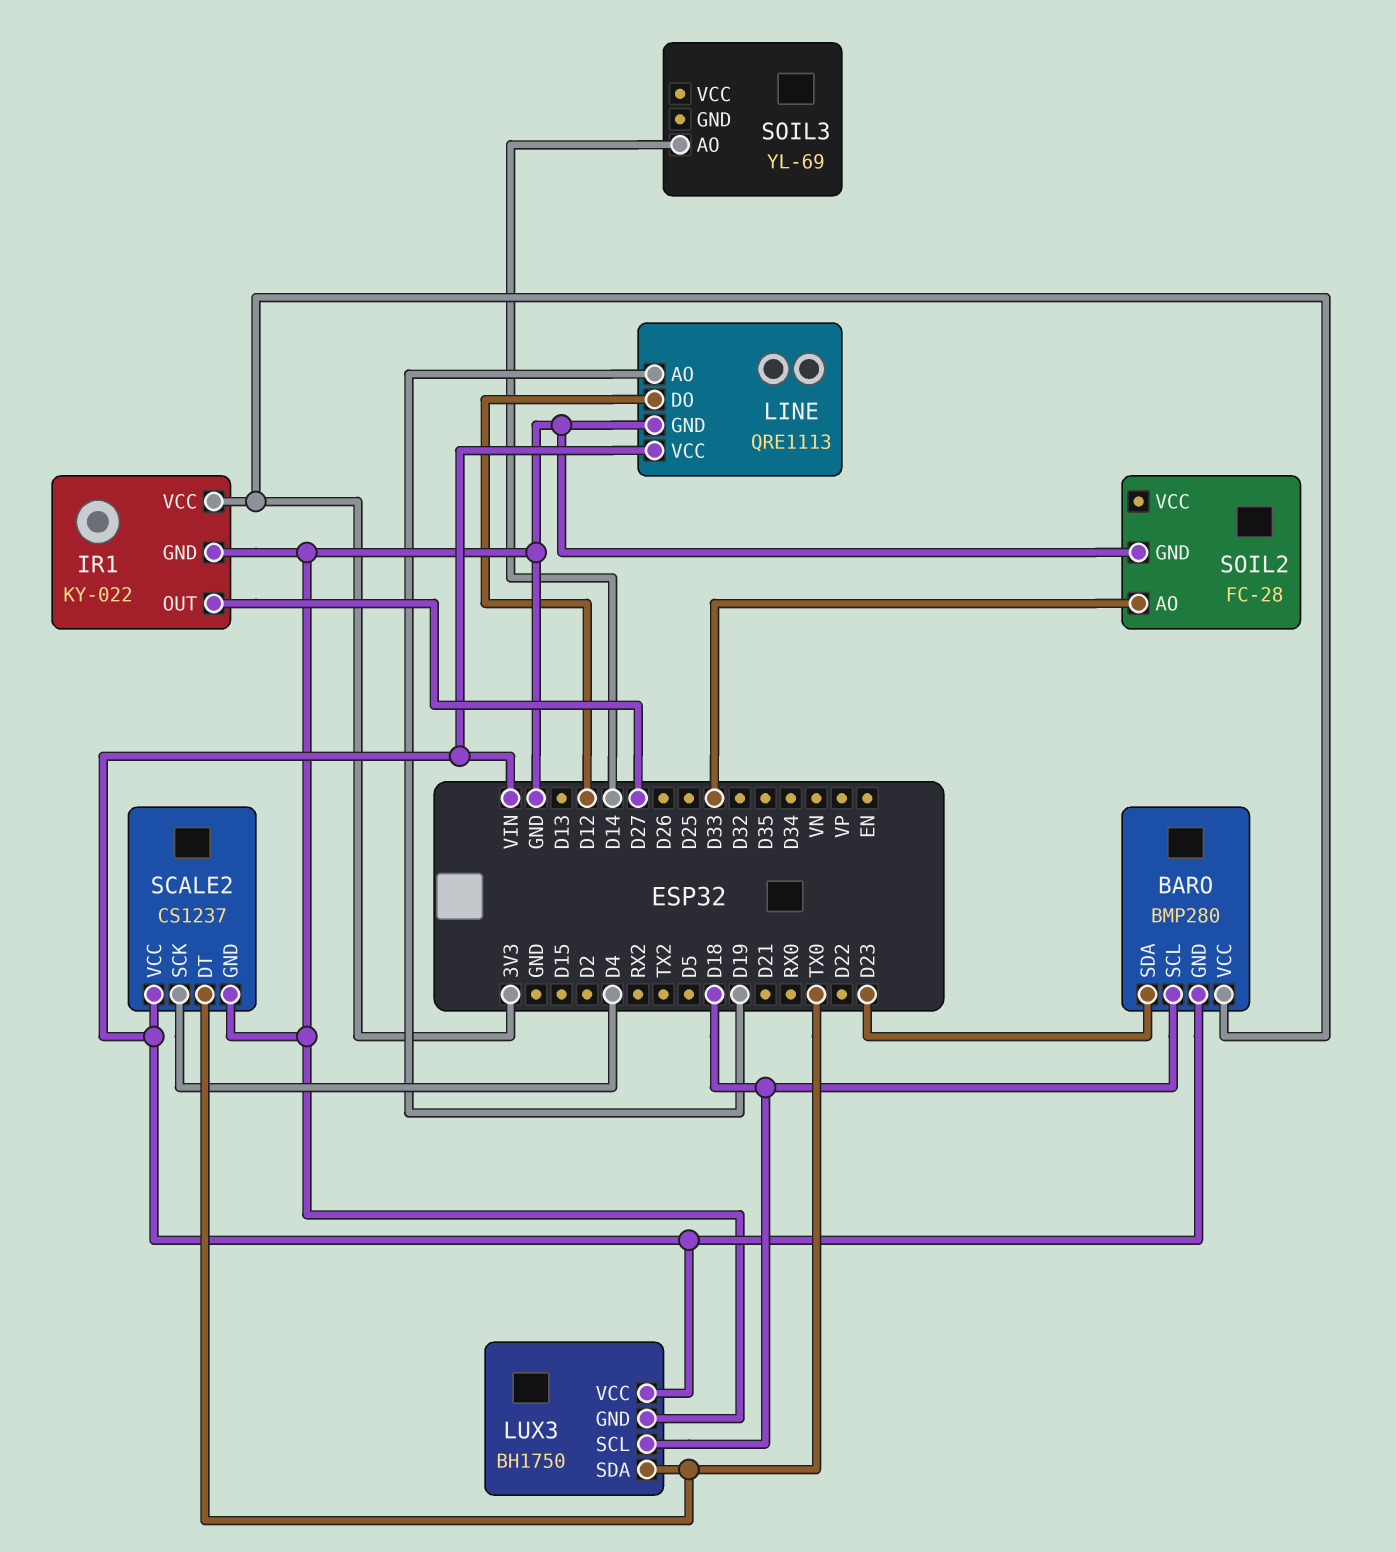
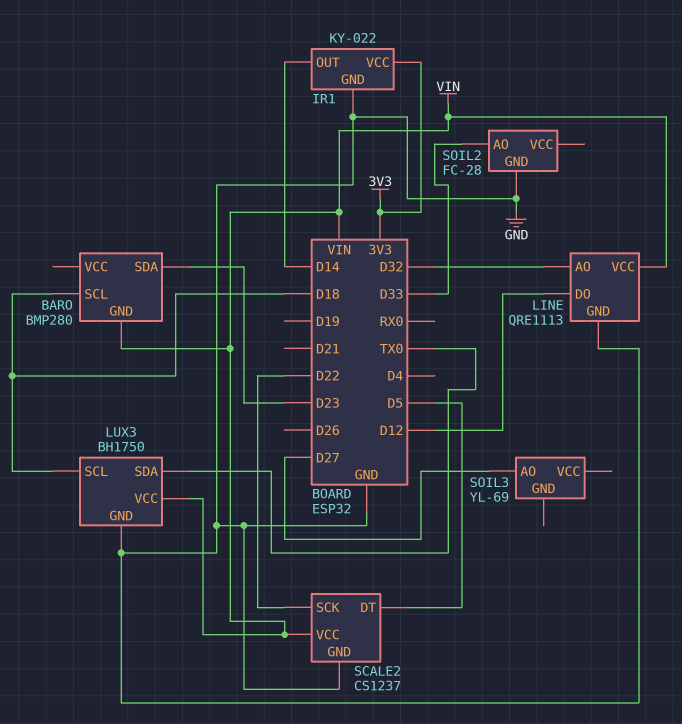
BARO pin VCC: 3V3 -> none
IR1 pin OUT: D27 -> D14
LINE pin AO: D19 -> D32
SCALE2 pin DT: TX0 -> D5
SCALE2 pin SCK: D4 -> D22
SOIL3 pin AO: D14 -> D27

